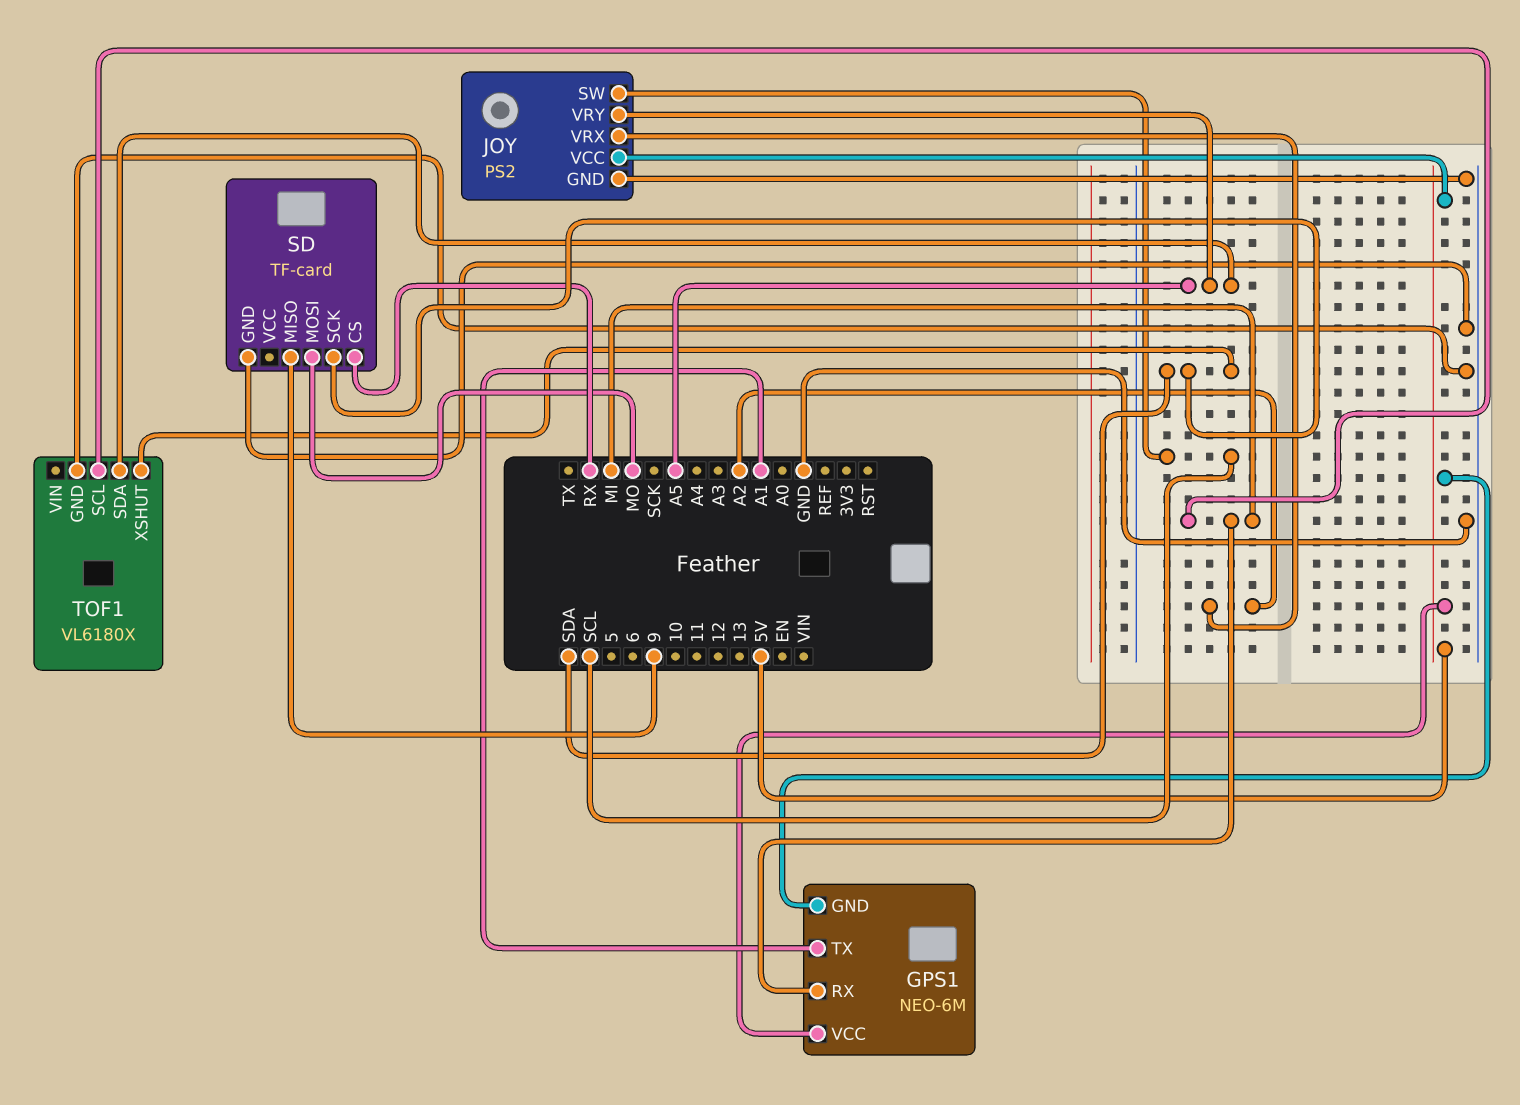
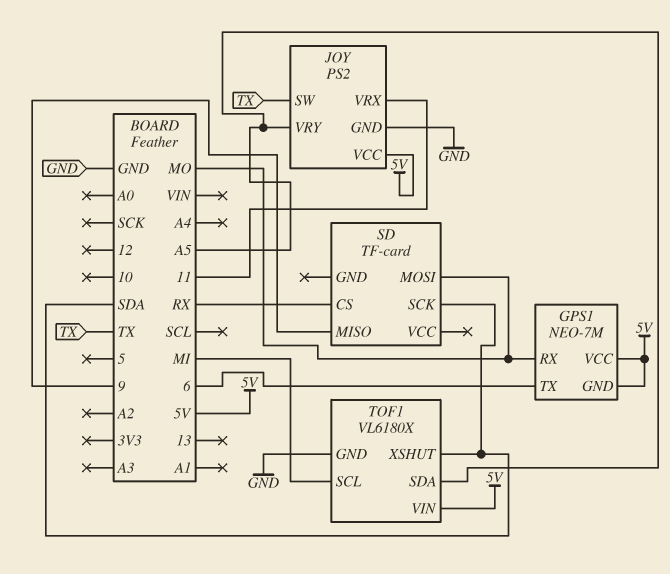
GPS1: NEO-6M -> NEO-7M
GPS1 pin RX: MI -> MO
GPS1 pin TX: A1 -> 6
JOY pin SW: SCL -> TX
JOY pin VRX: A2 -> 11
SD pin GND: GND -> none
TOF1 pin VIN: none -> 5V

